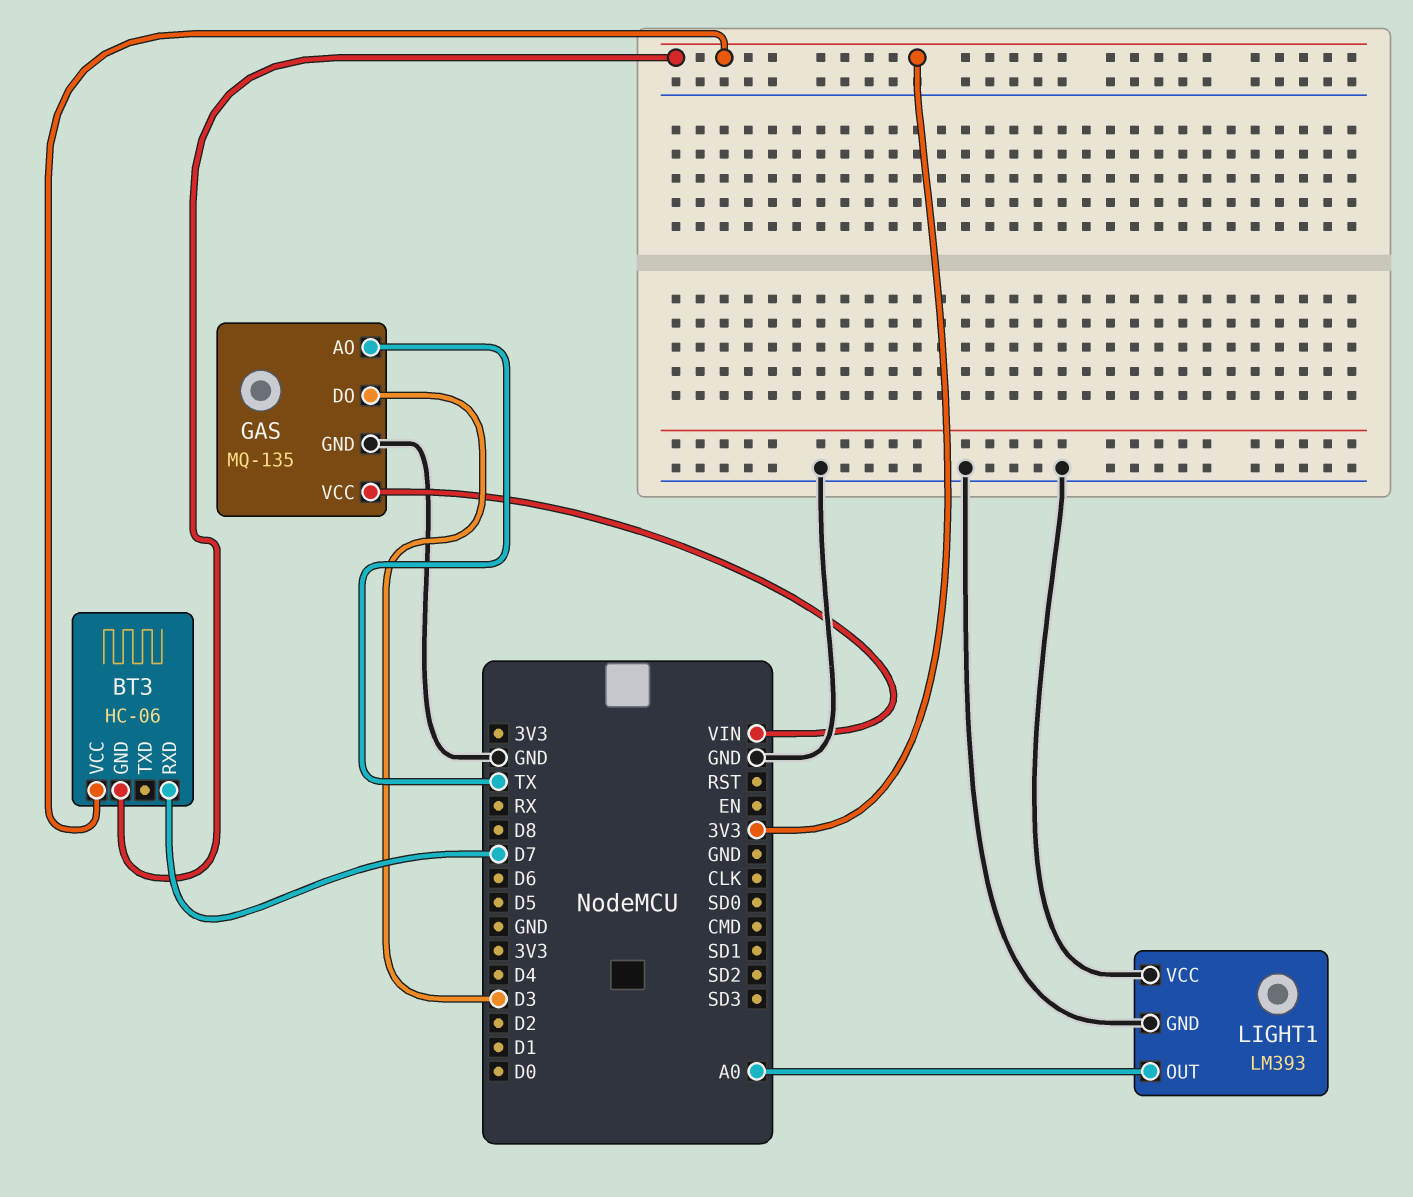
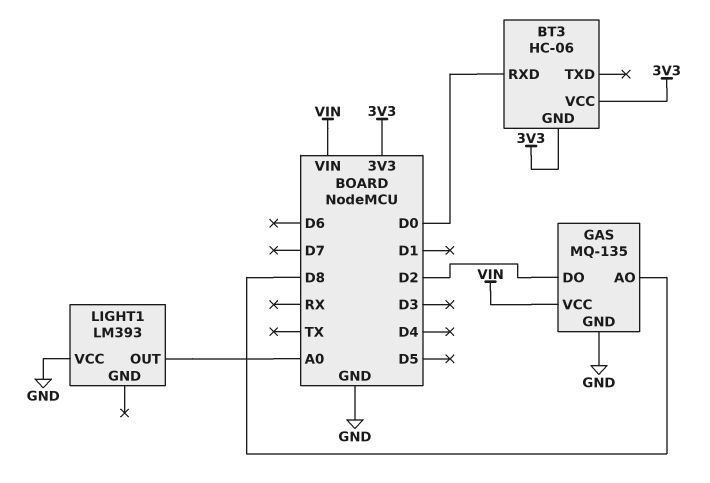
BT3 pin RXD: D7 -> D0
GAS pin AO: TX -> D8
GAS pin DO: D3 -> D2
LIGHT1 pin GND: GND -> none

